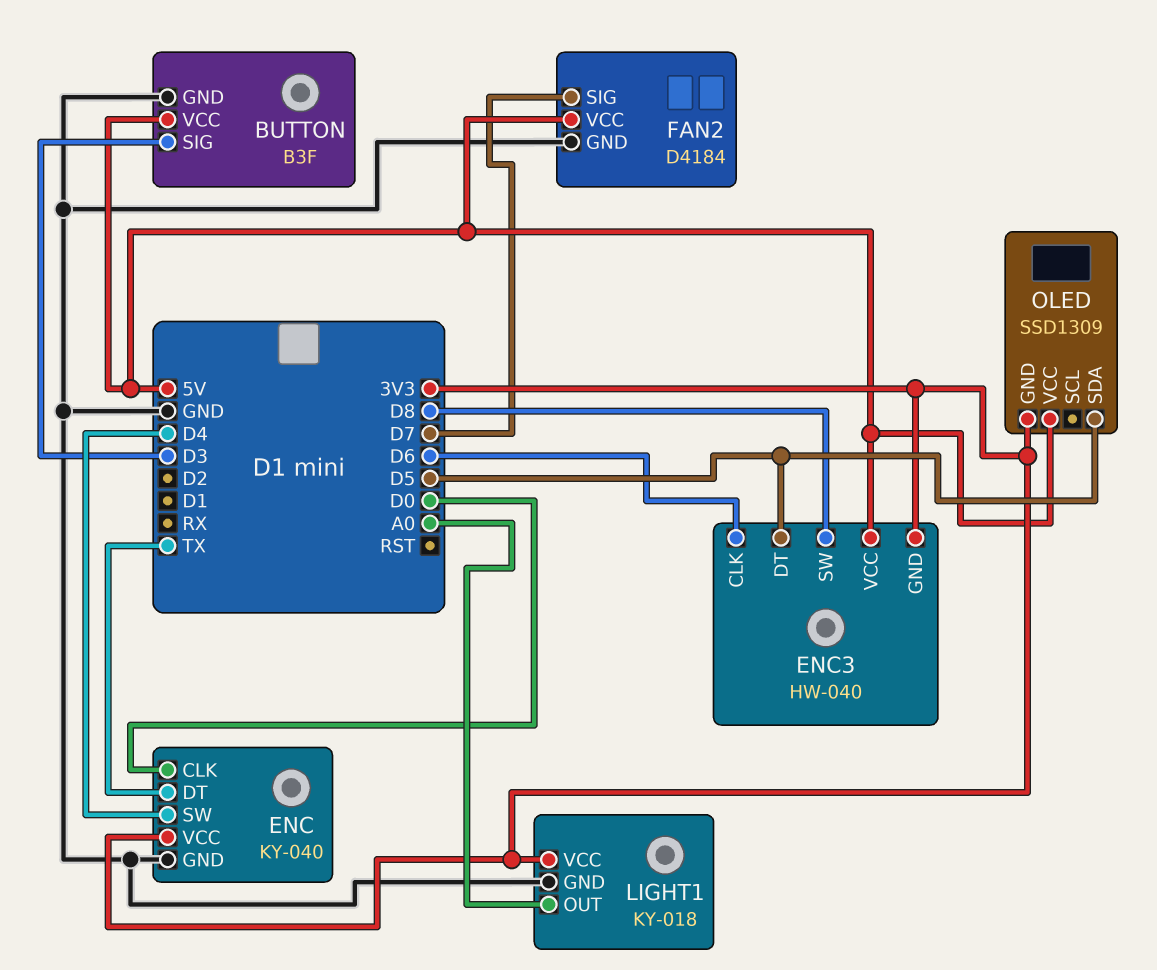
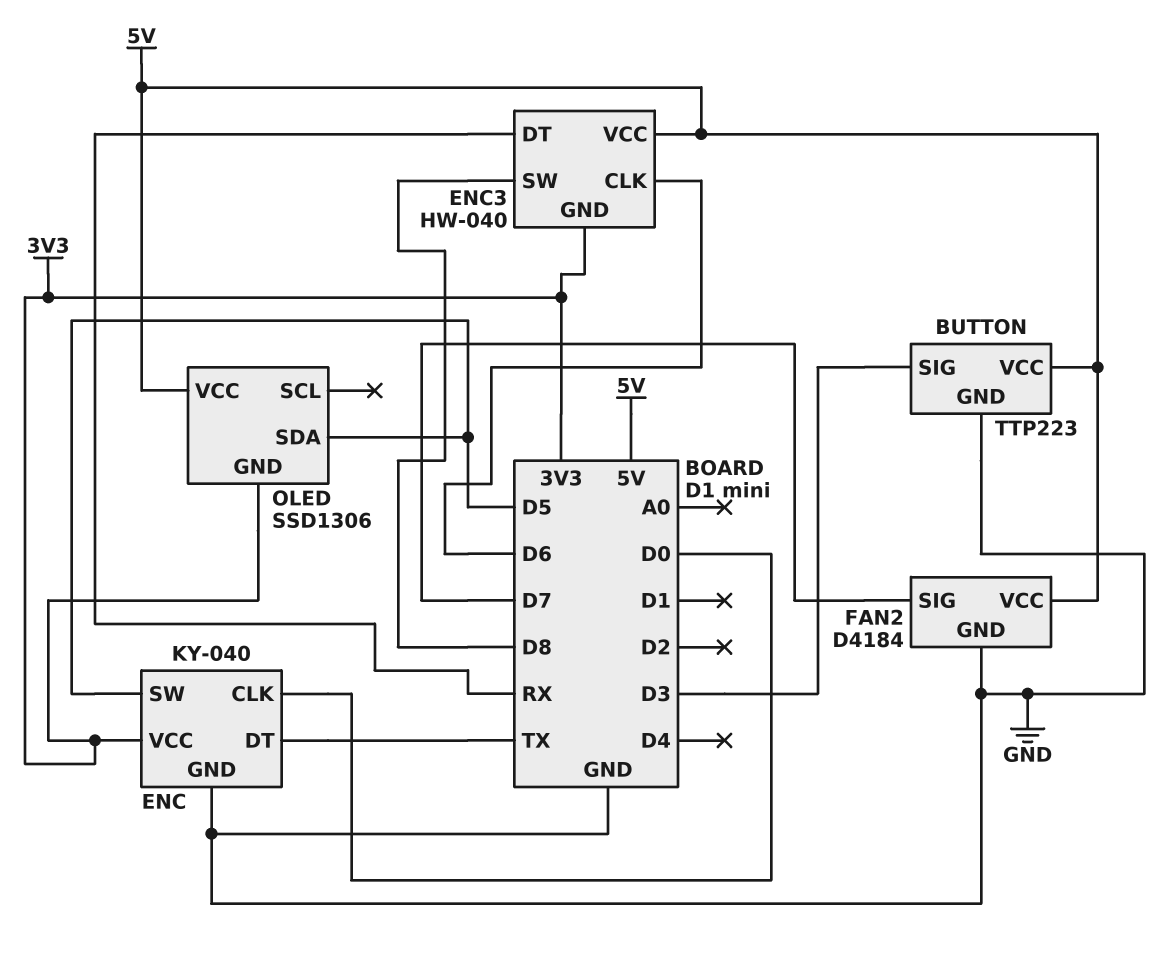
BUTTON: B3F -> TTP223
ENC pin SW: D4 -> D5
ENC3 pin DT: D5 -> RX
LIGHT1: KY-018 -> none
LIGHT1 pin GND: GND -> none
LIGHT1 pin OUT: A0 -> none
LIGHT1 pin VCC: 3V3 -> none
OLED: SSD1309 -> SSD1306

